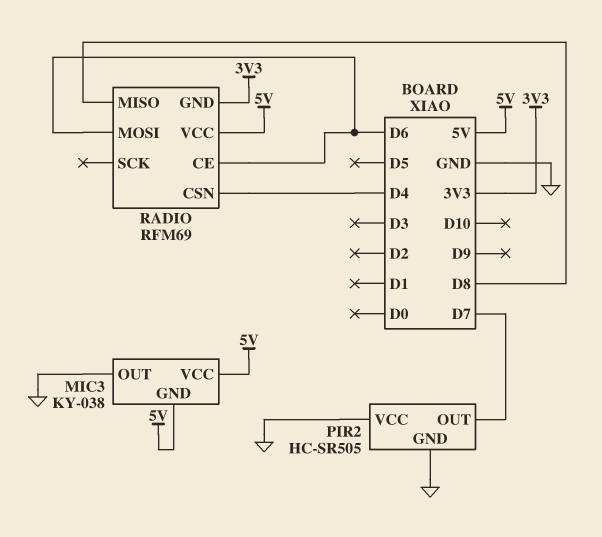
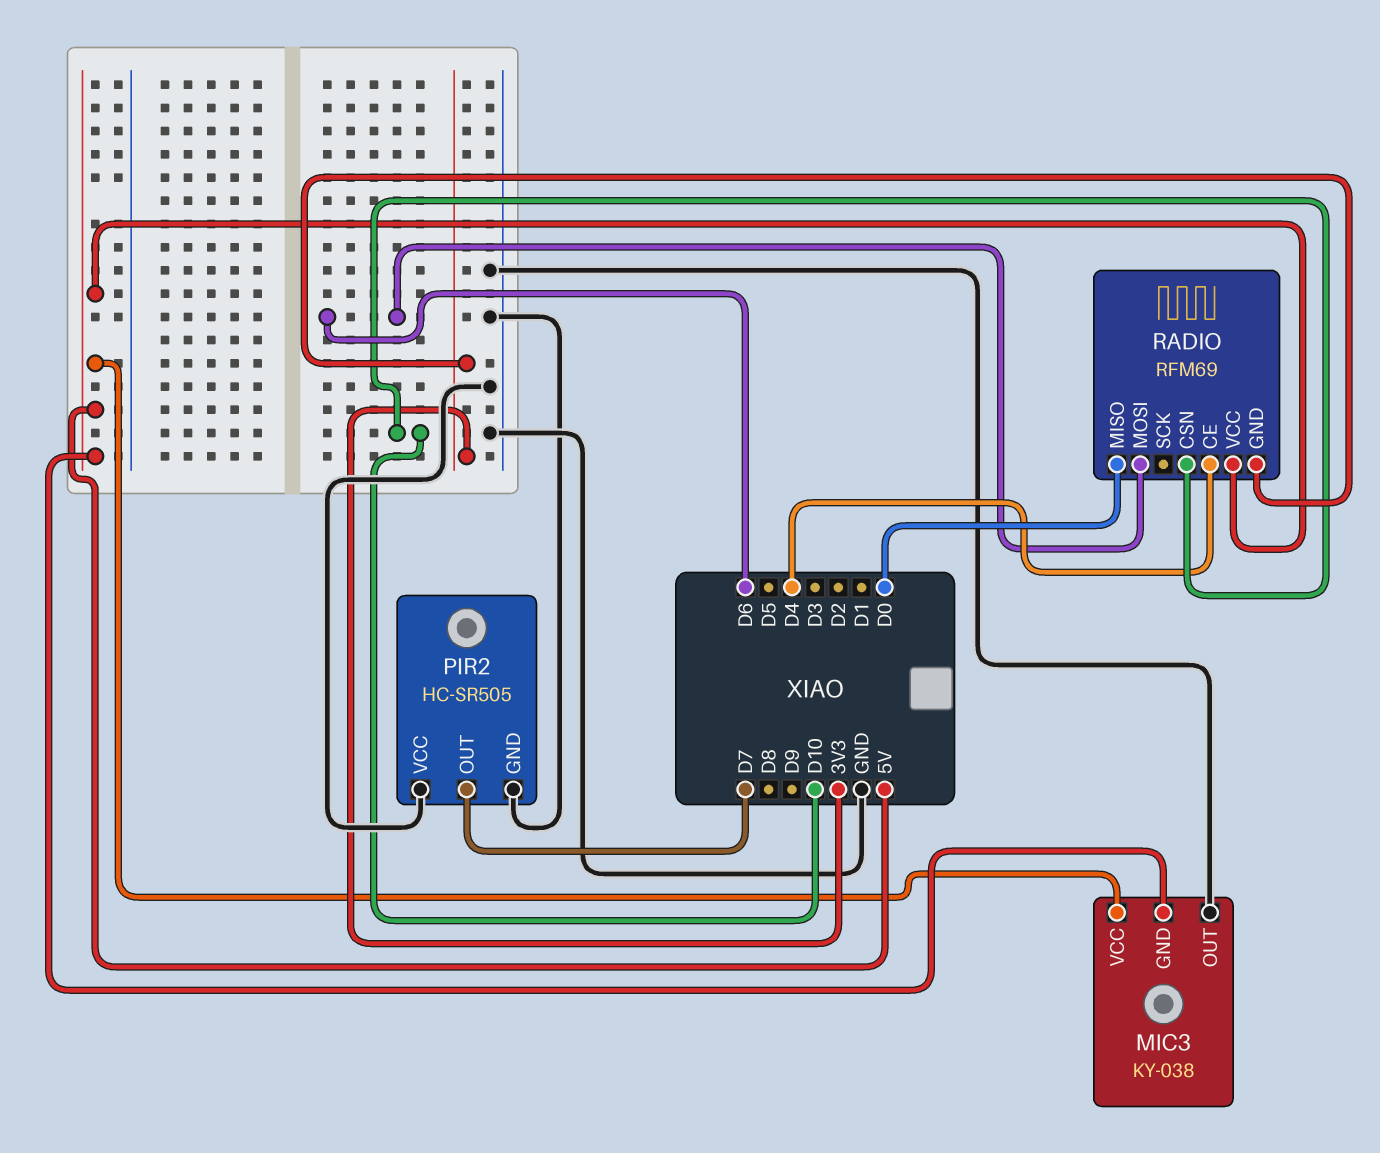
RADIO pin CE: D6 -> D4
RADIO pin CSN: D4 -> D10
RADIO pin MISO: D8 -> D0

